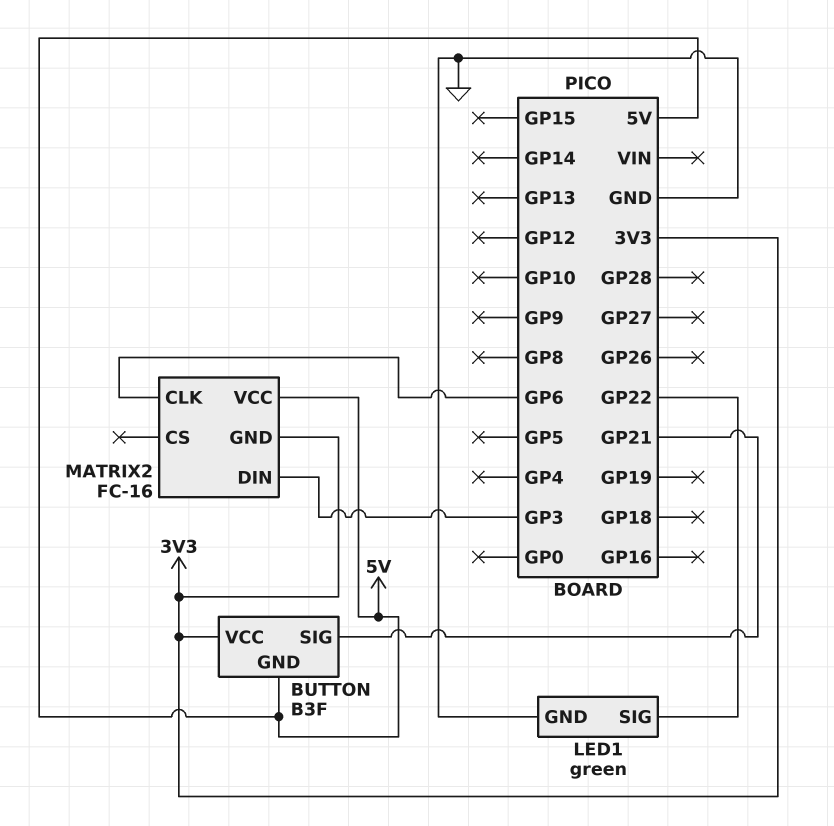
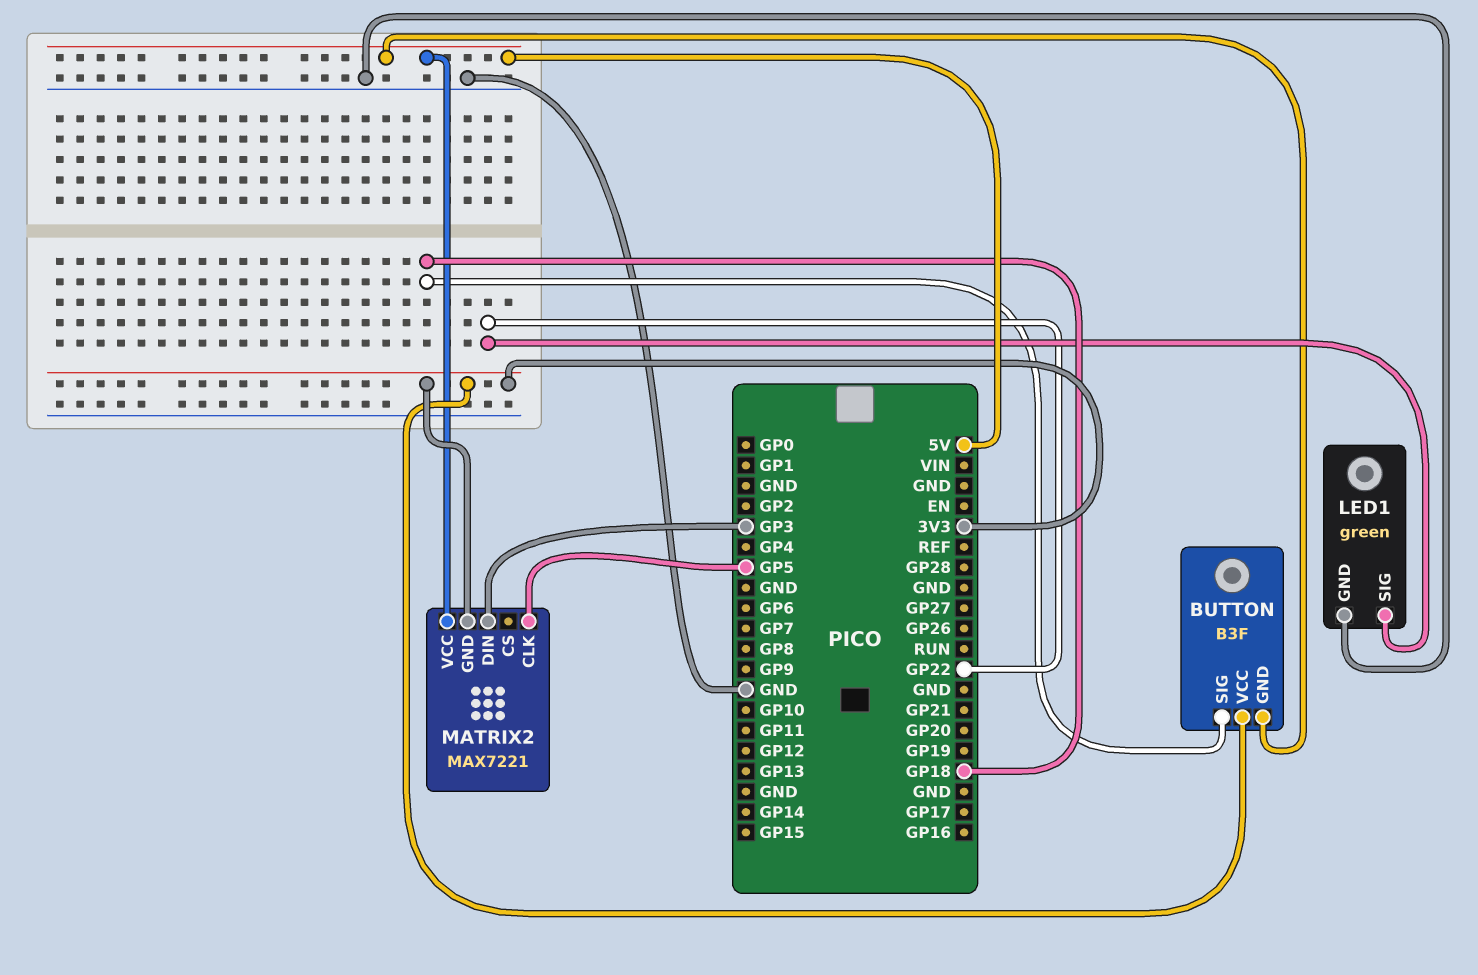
BUTTON pin SIG: GP21 -> GP18
MATRIX2: FC-16 -> MAX7221
MATRIX2 pin CLK: GP6 -> GP5

